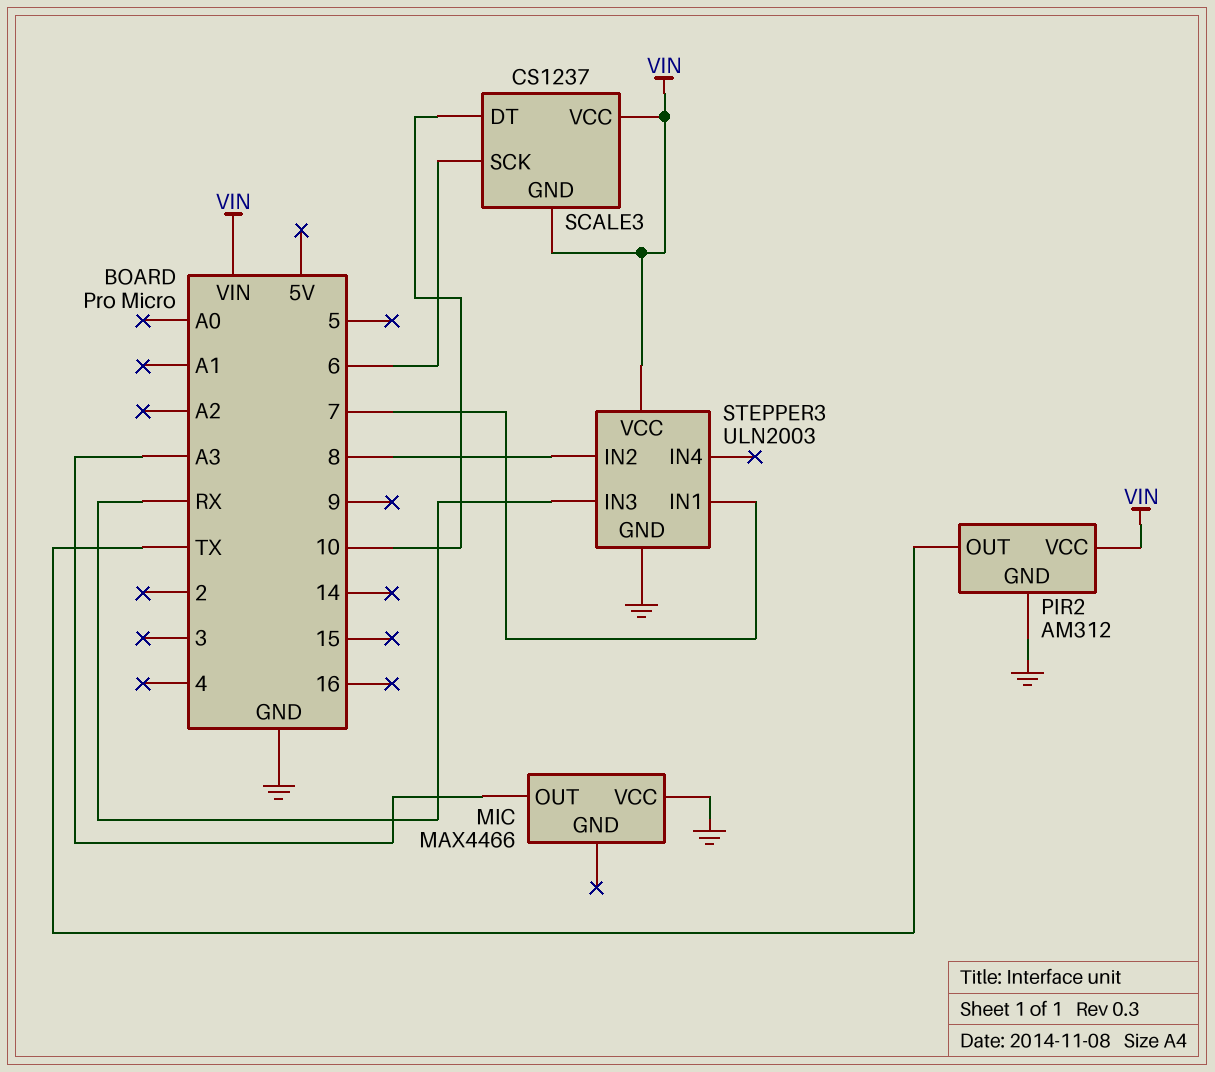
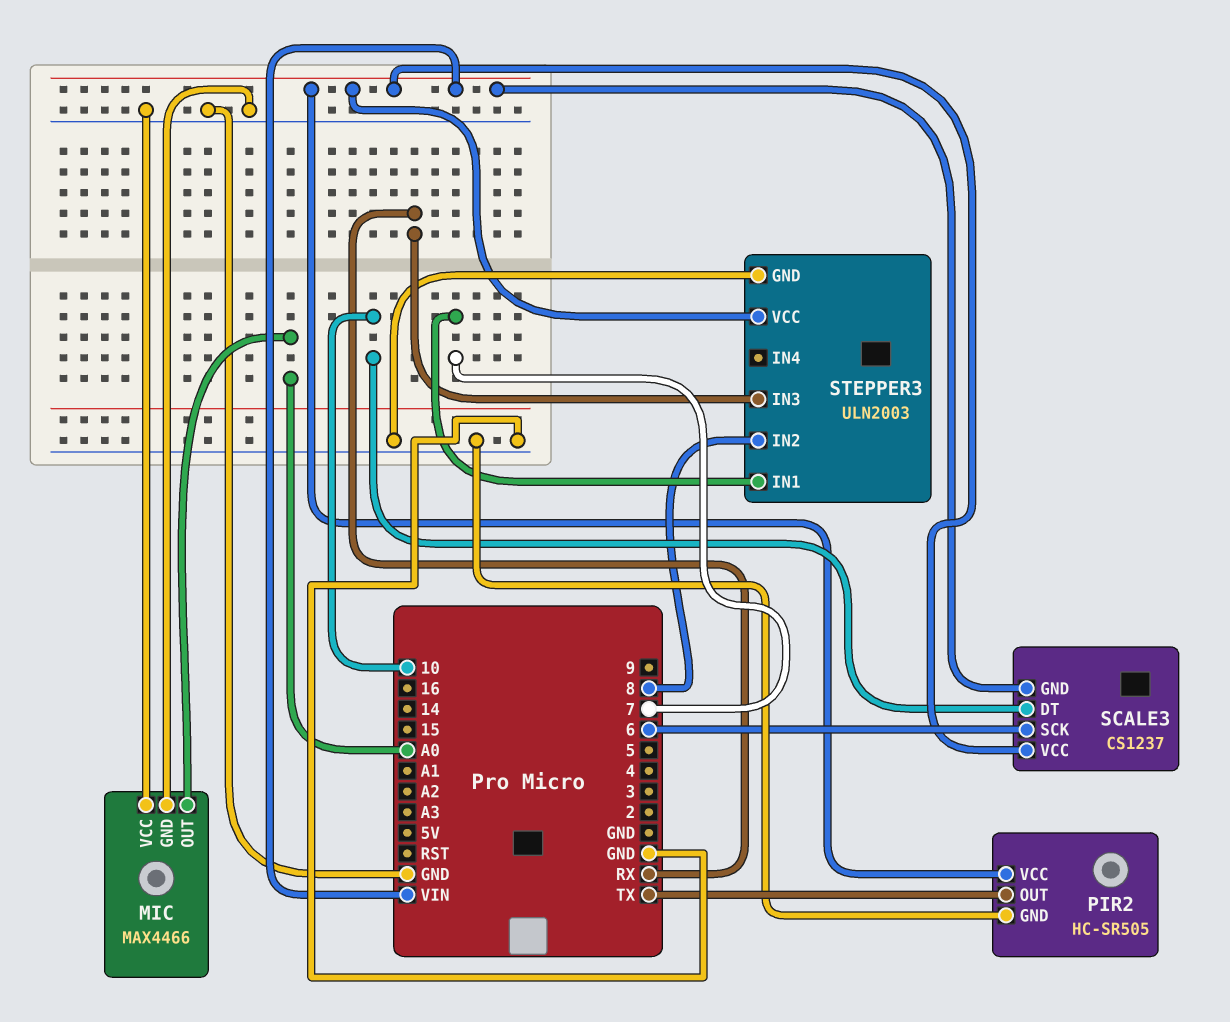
MIC pin GND: none -> GND
MIC pin OUT: A3 -> A0
PIR2: AM312 -> HC-SR505

